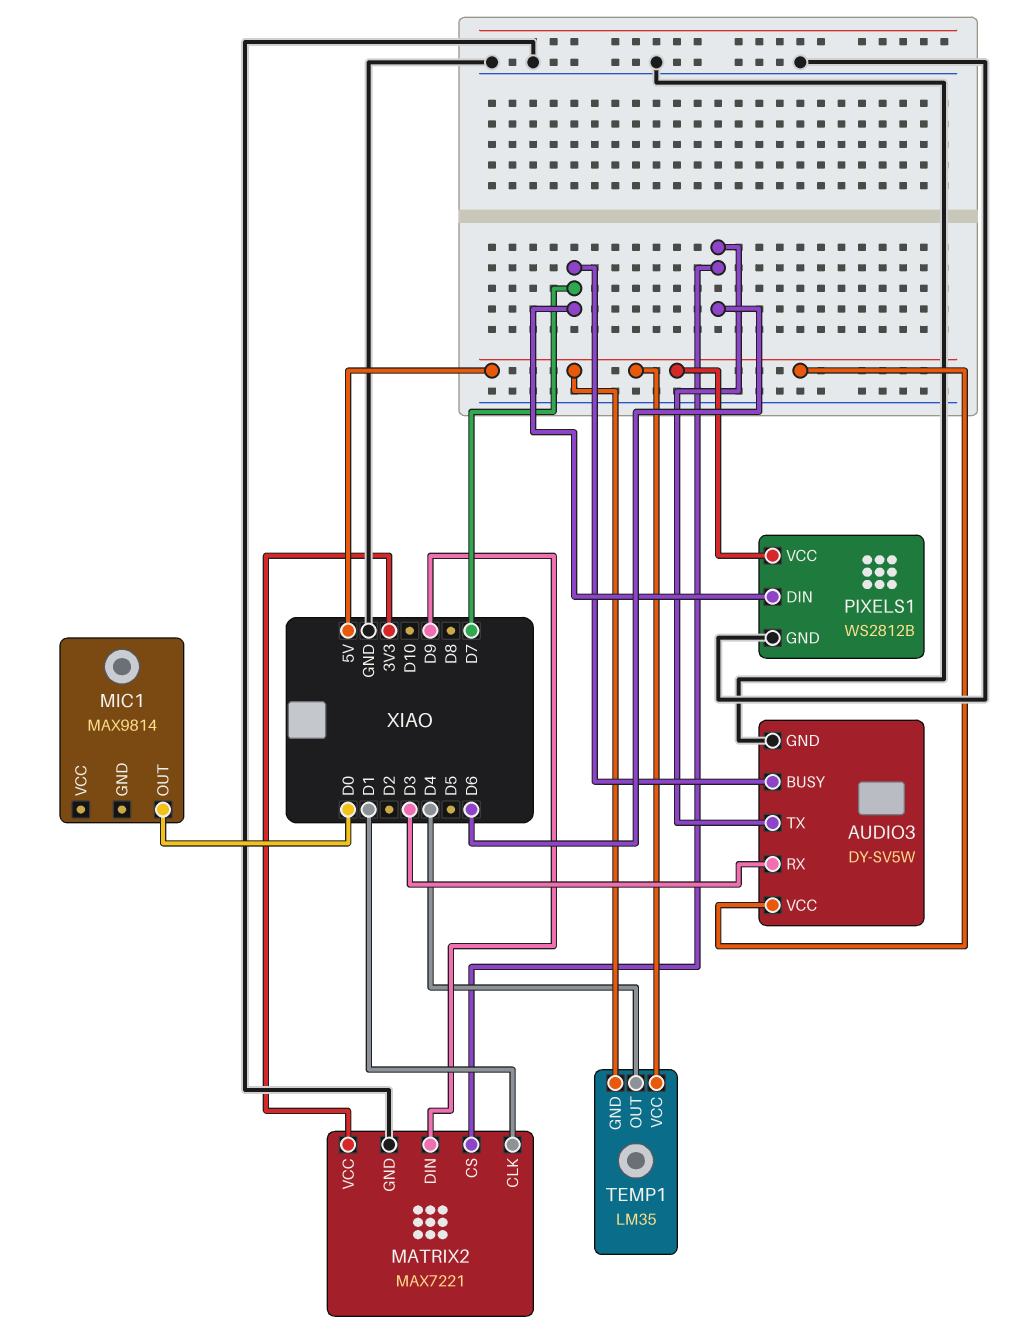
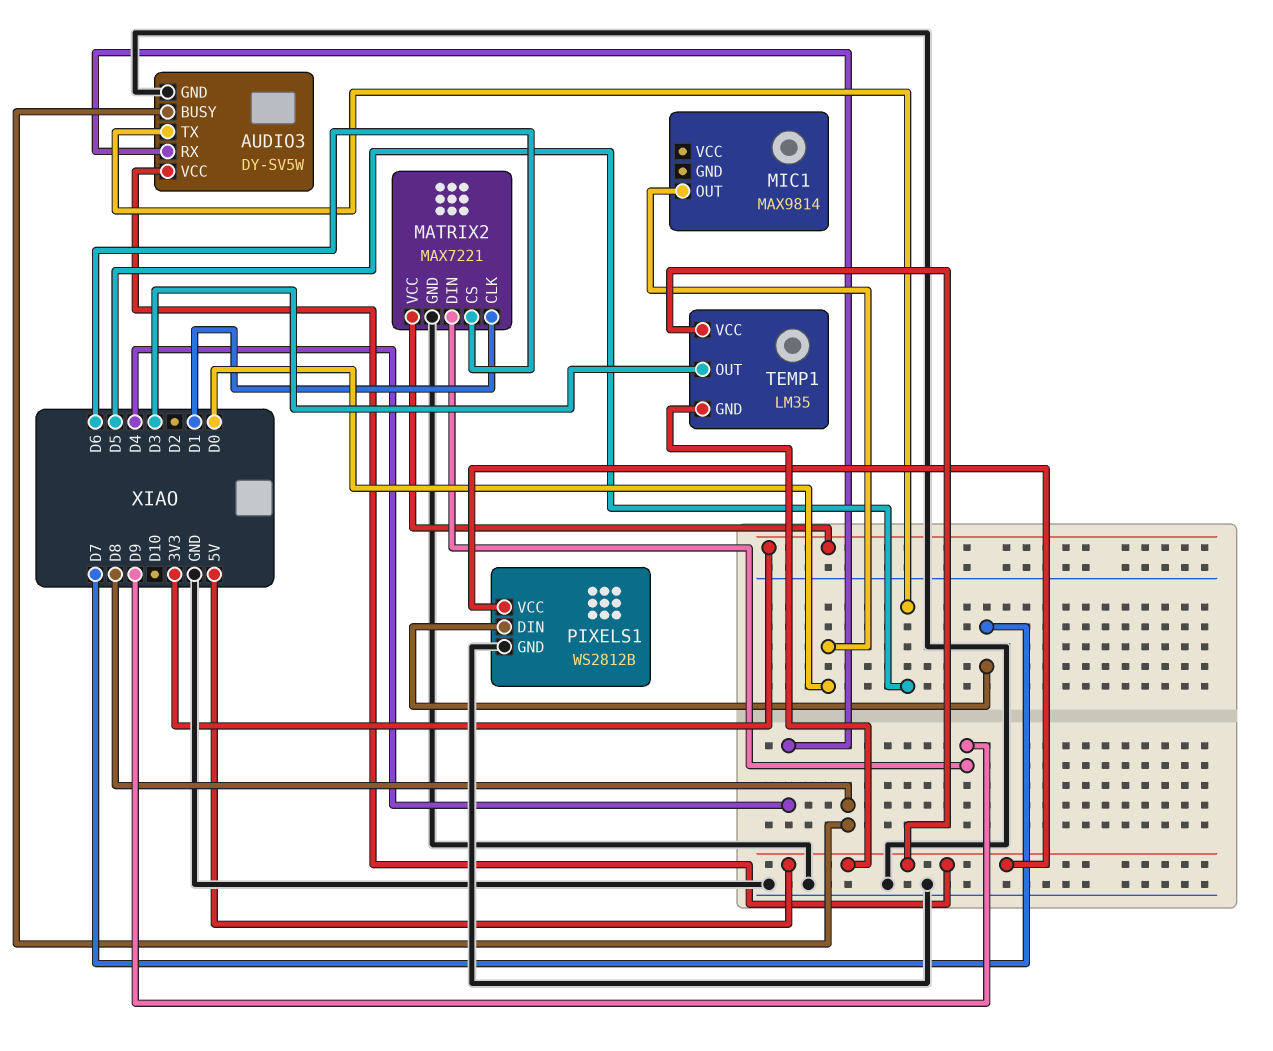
AUDIO3 pin BUSY: D7 -> D8
AUDIO3 pin RX: D3 -> D4
AUDIO3 pin TX: D6 -> D5
TEMP1 pin OUT: D4 -> D3

